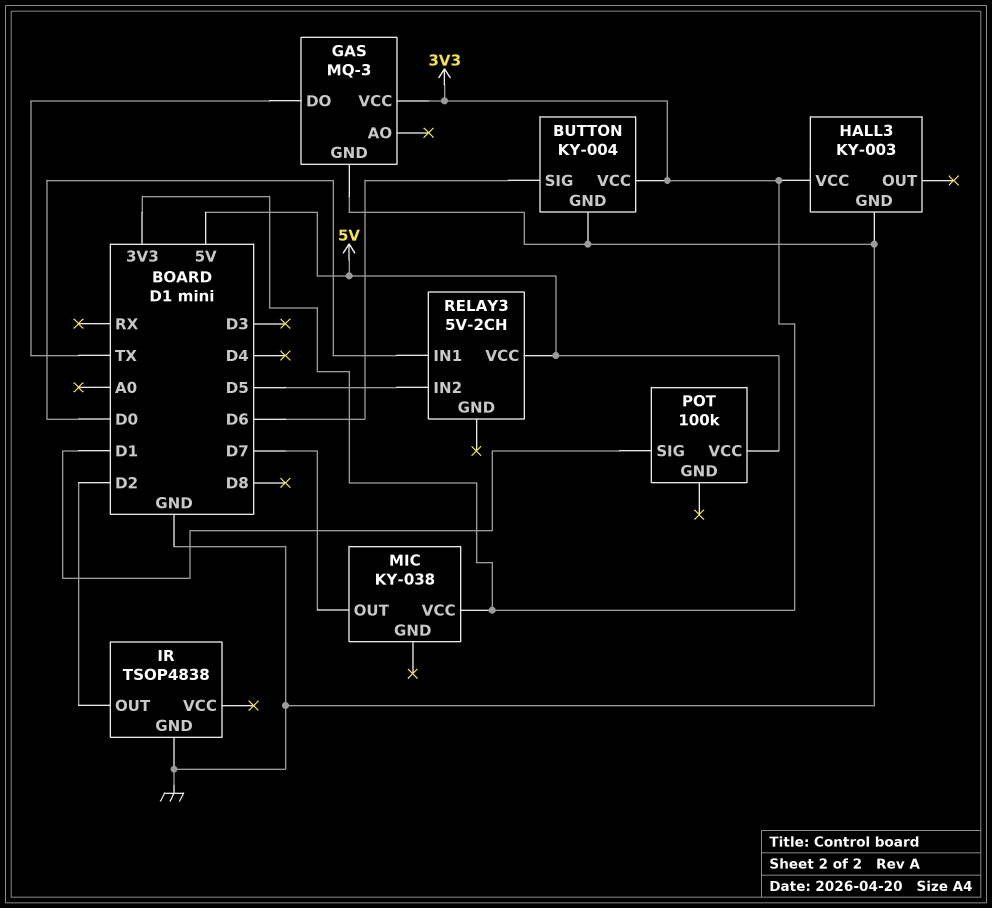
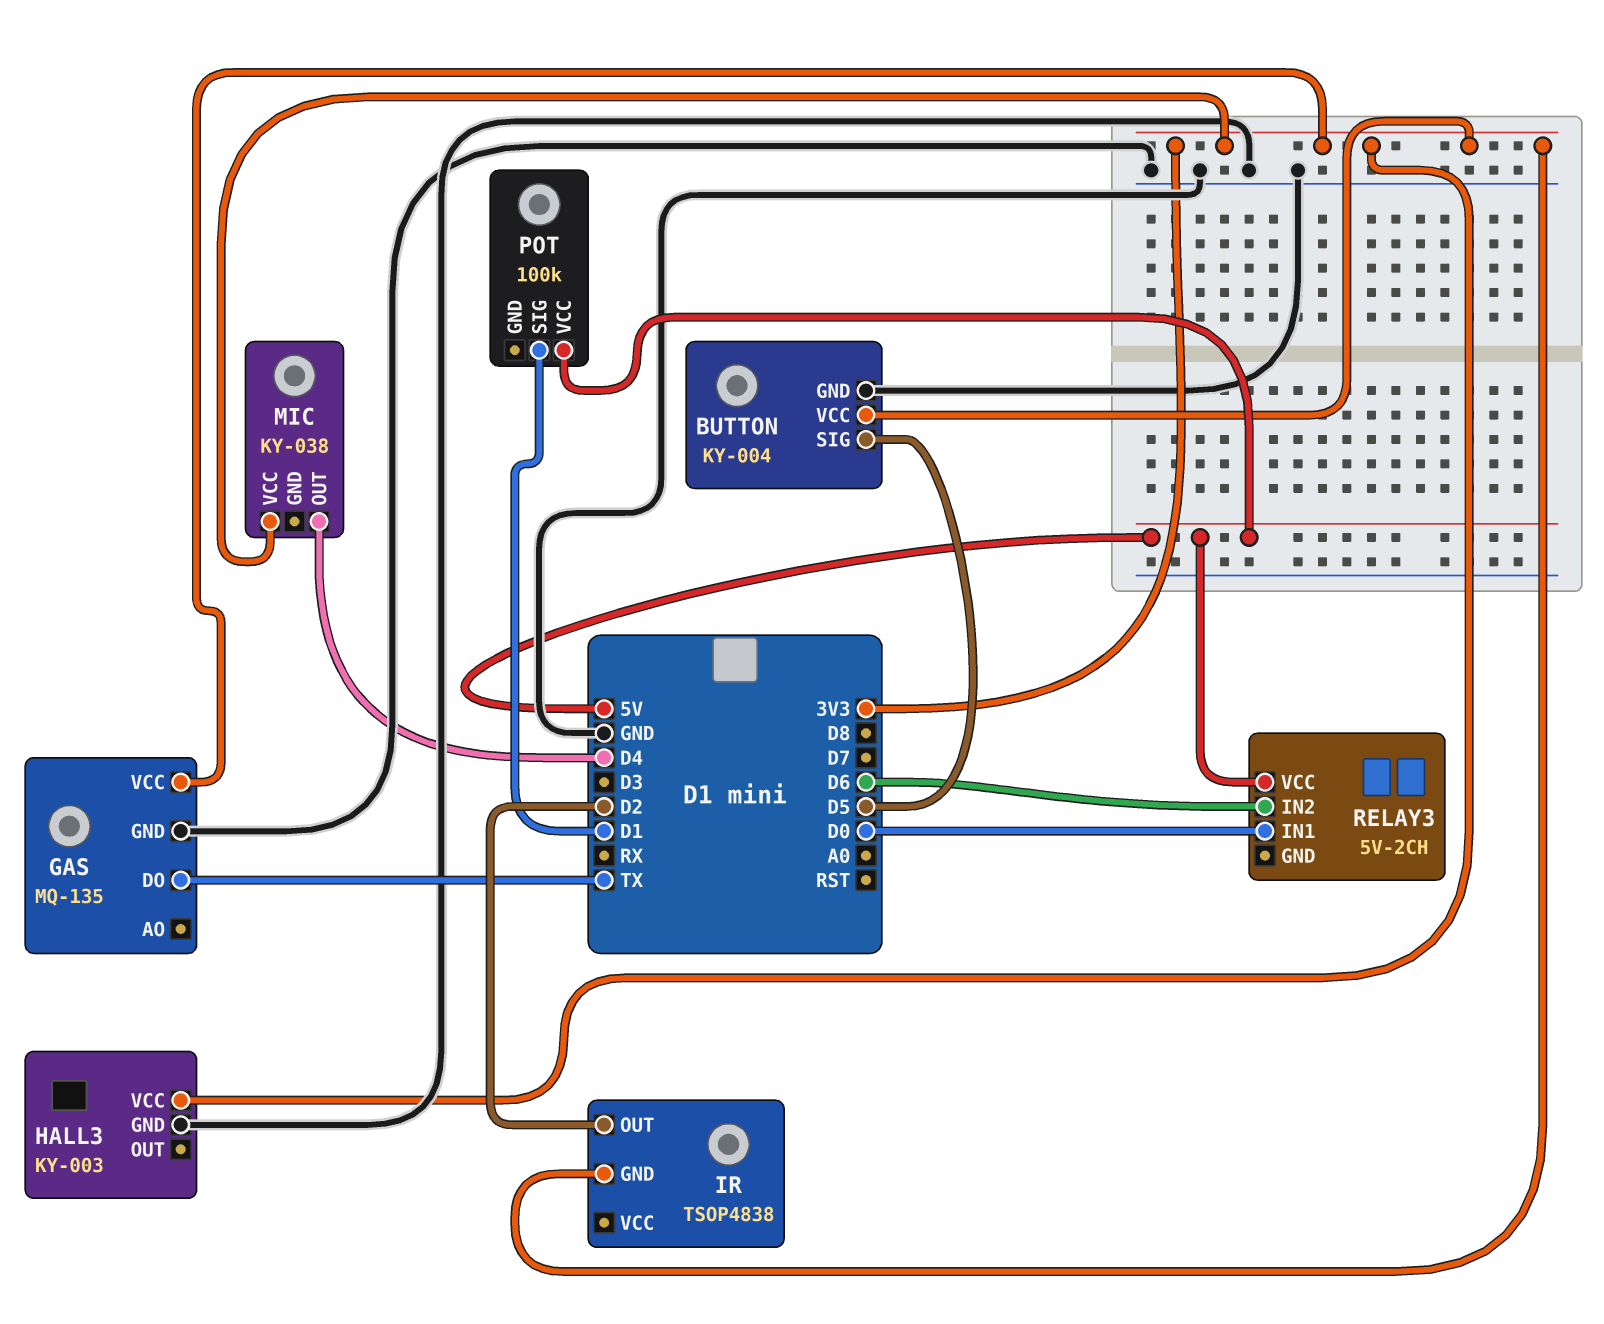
BUTTON pin SIG: D6 -> D5
GAS: MQ-3 -> MQ-135
IR pin GND: GND -> 3V3
MIC pin OUT: D7 -> D4
RELAY3 pin IN2: D5 -> D6

